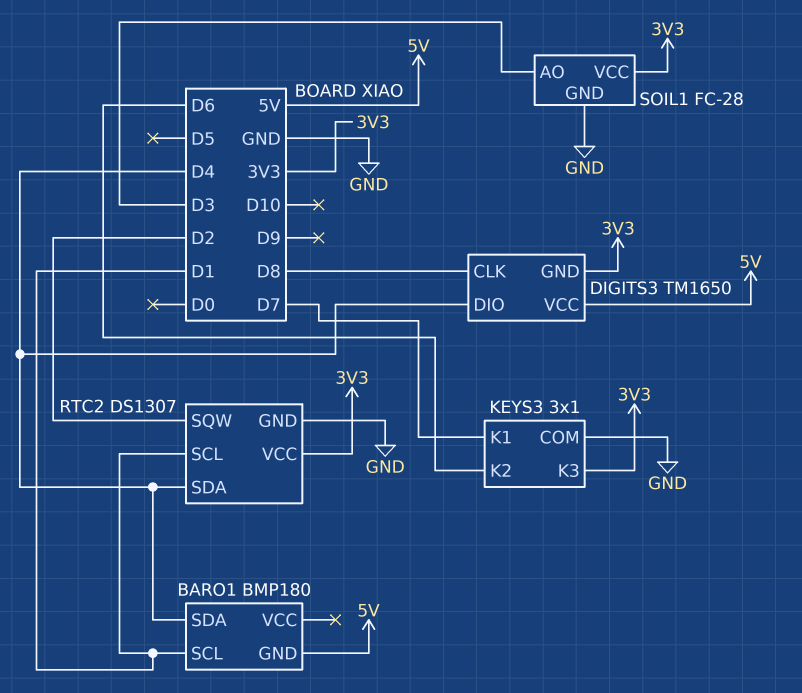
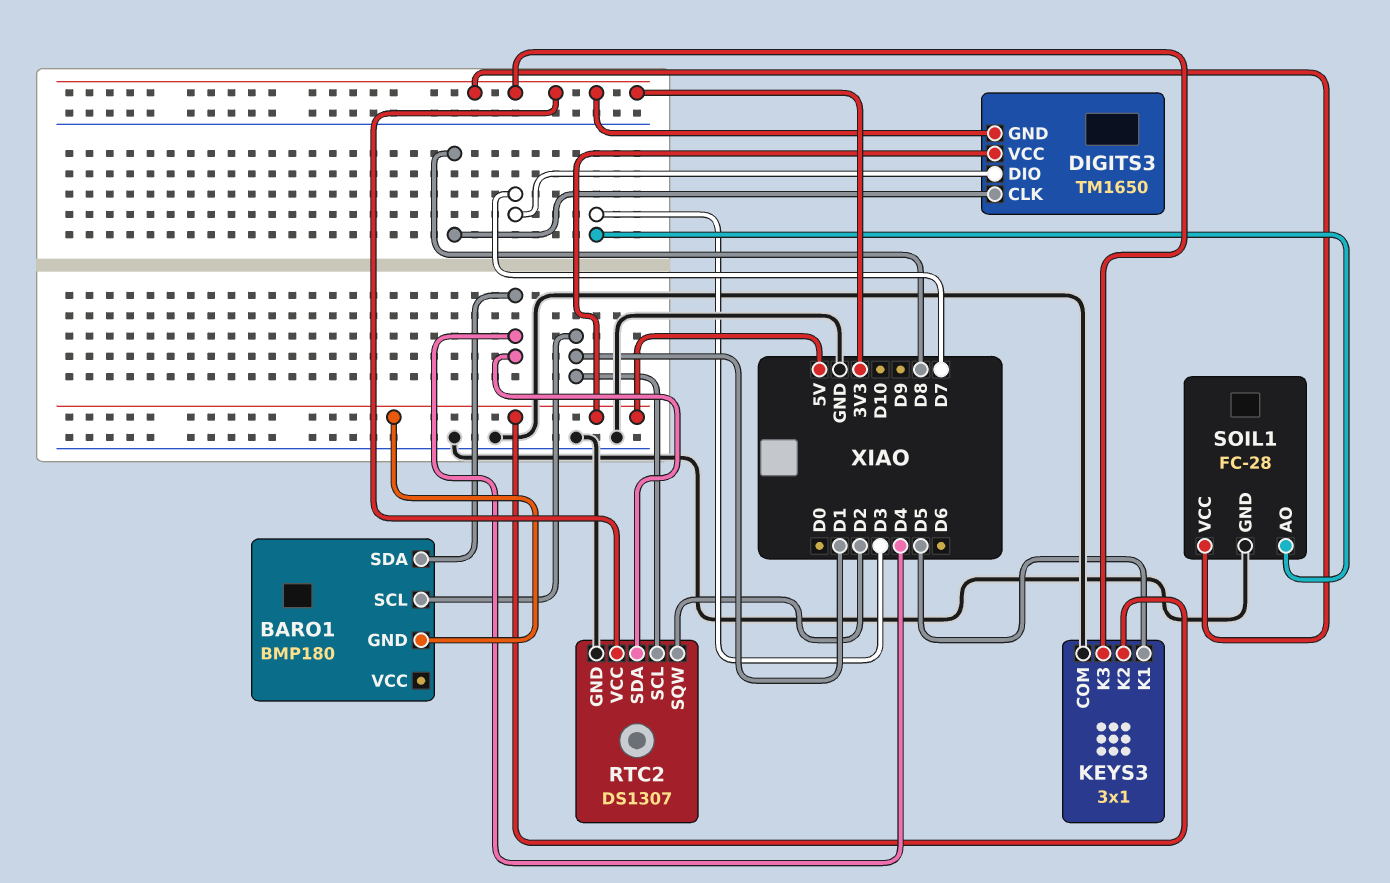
DIGITS3 pin DIO: D4 -> D7
KEYS3 pin K1: D7 -> D5
KEYS3 pin K2: D6 -> 5V

